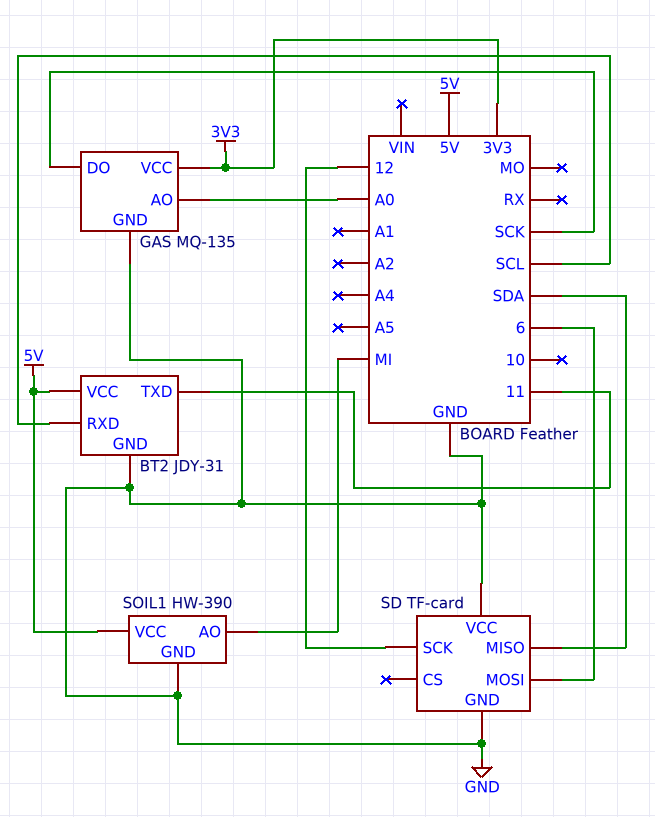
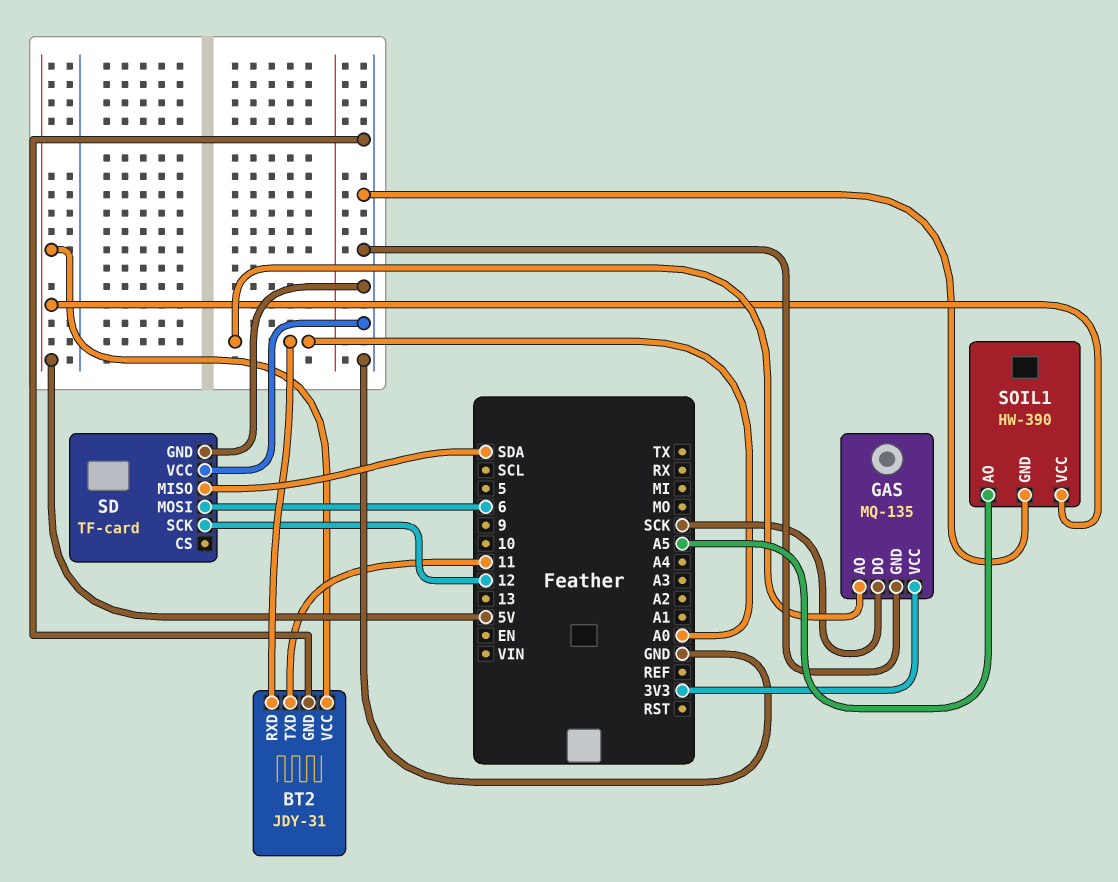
BT2 pin RXD: SCL -> A0
SOIL1 pin AO: MI -> A5

